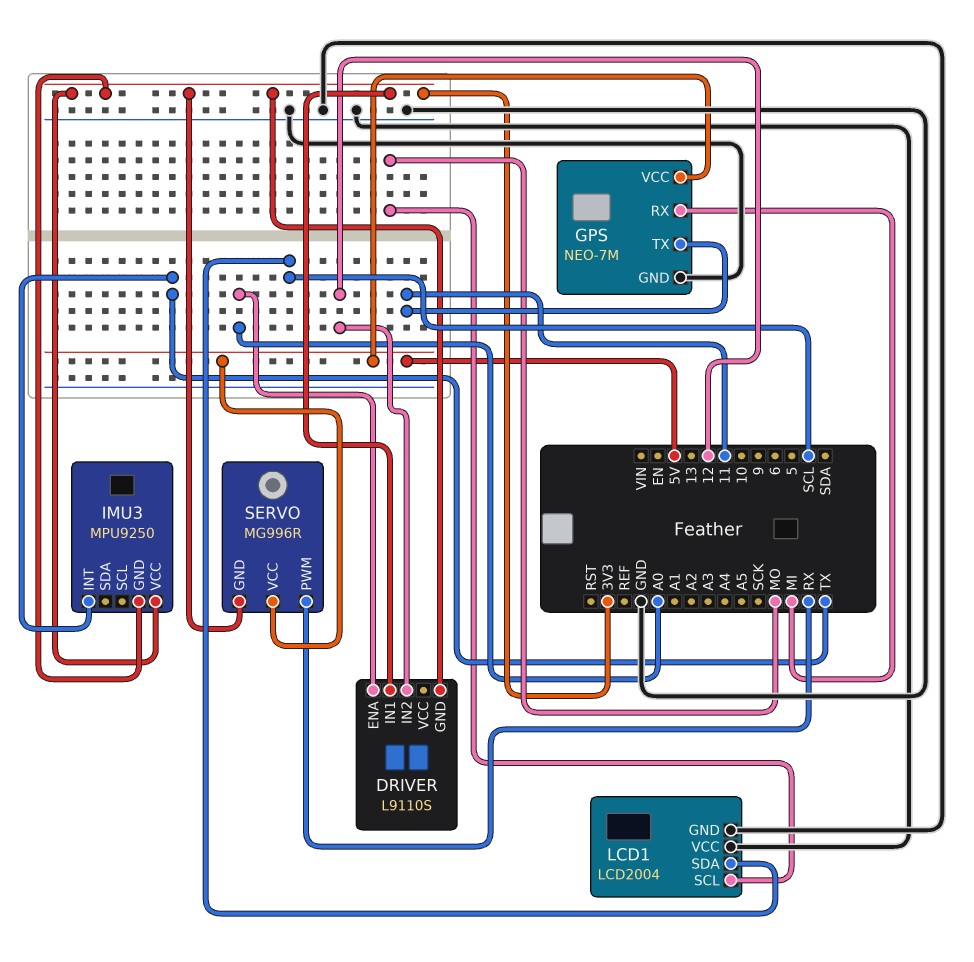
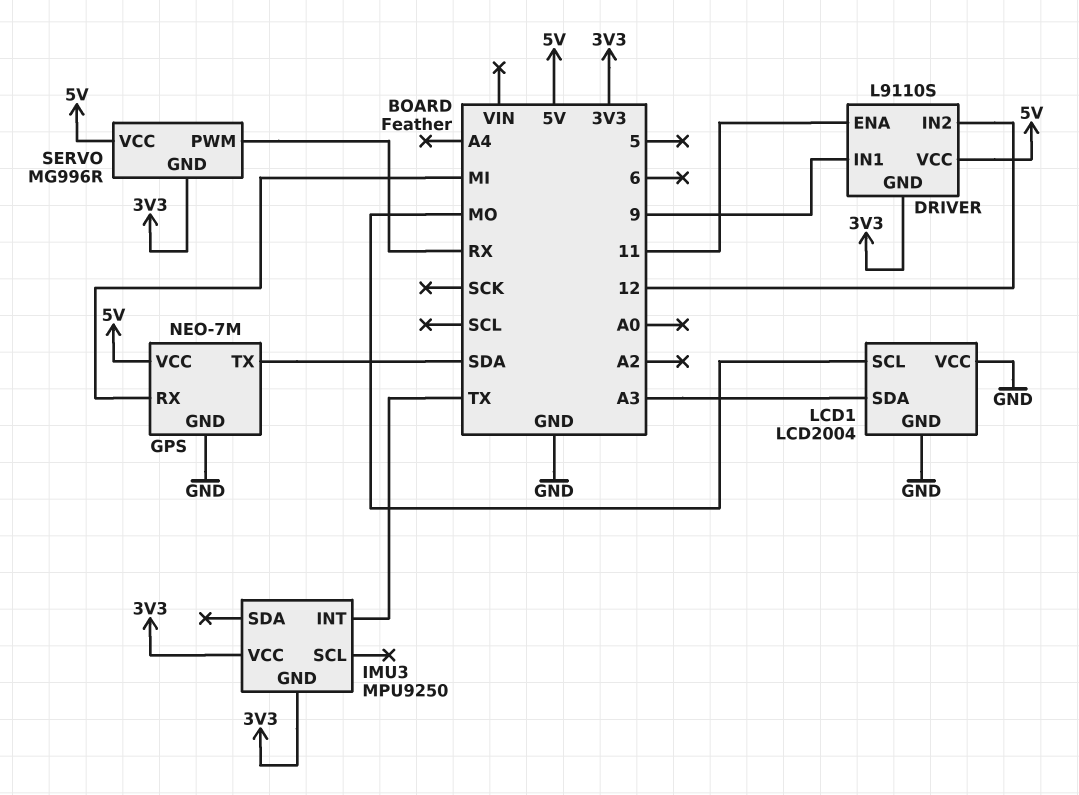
DRIVER pin ENA: A0 -> 11
DRIVER pin IN1: 3V3 -> 9
DRIVER pin VCC: none -> 5V
GPS pin TX: 11 -> SDA
LCD1 pin SDA: SCL -> A3

